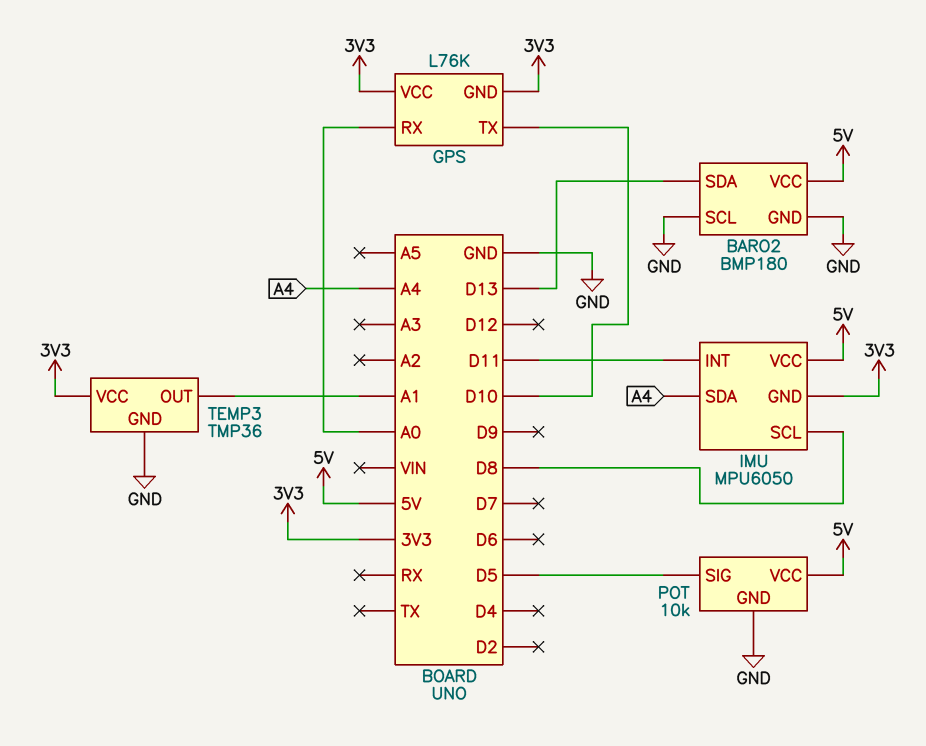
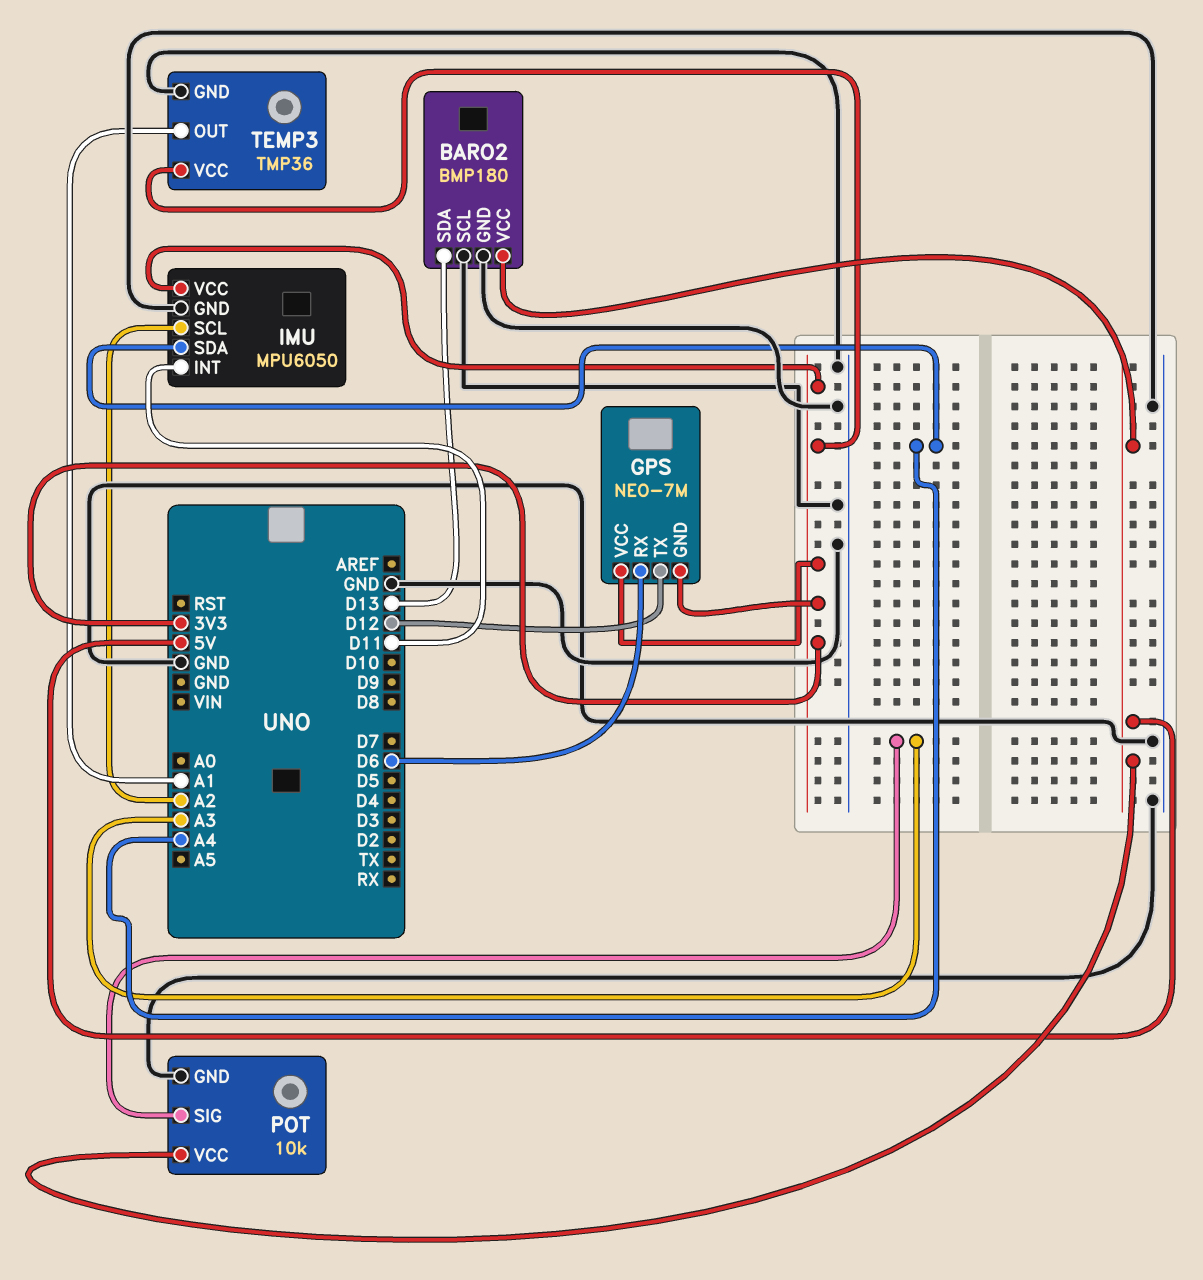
GPS: L76K -> NEO-7M
GPS pin RX: A0 -> D6
GPS pin TX: D10 -> D12
IMU pin GND: 3V3 -> GND
IMU pin SCL: D8 -> A2
IMU pin VCC: 5V -> 3V3
POT pin SIG: D5 -> A3

